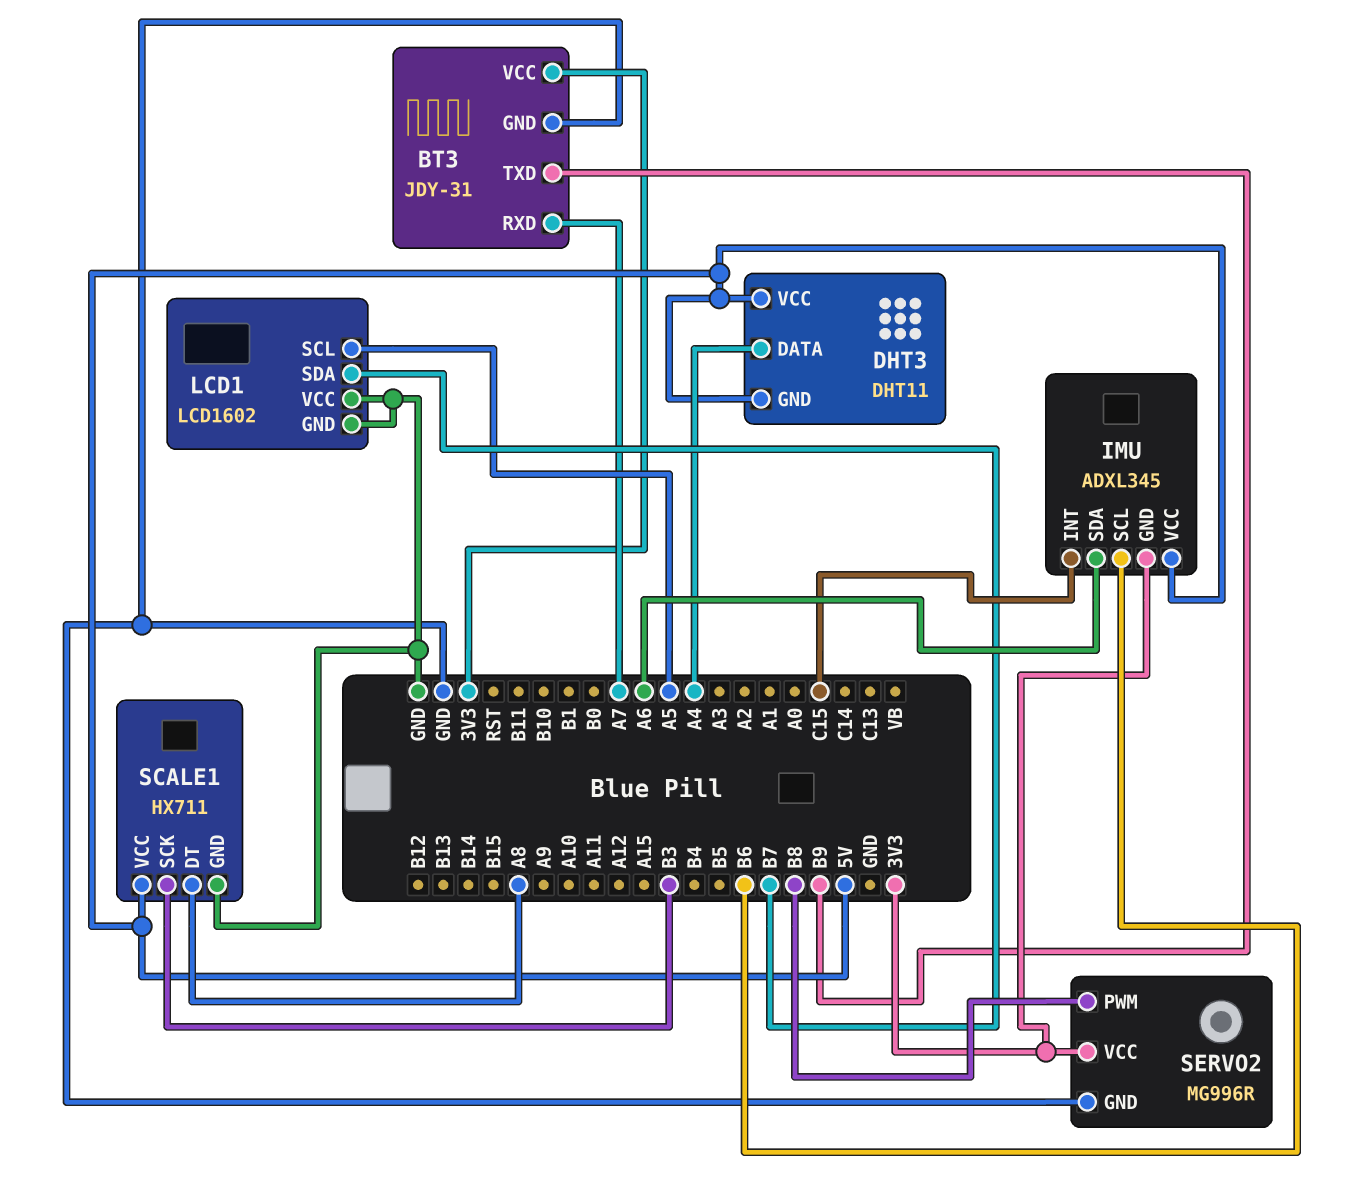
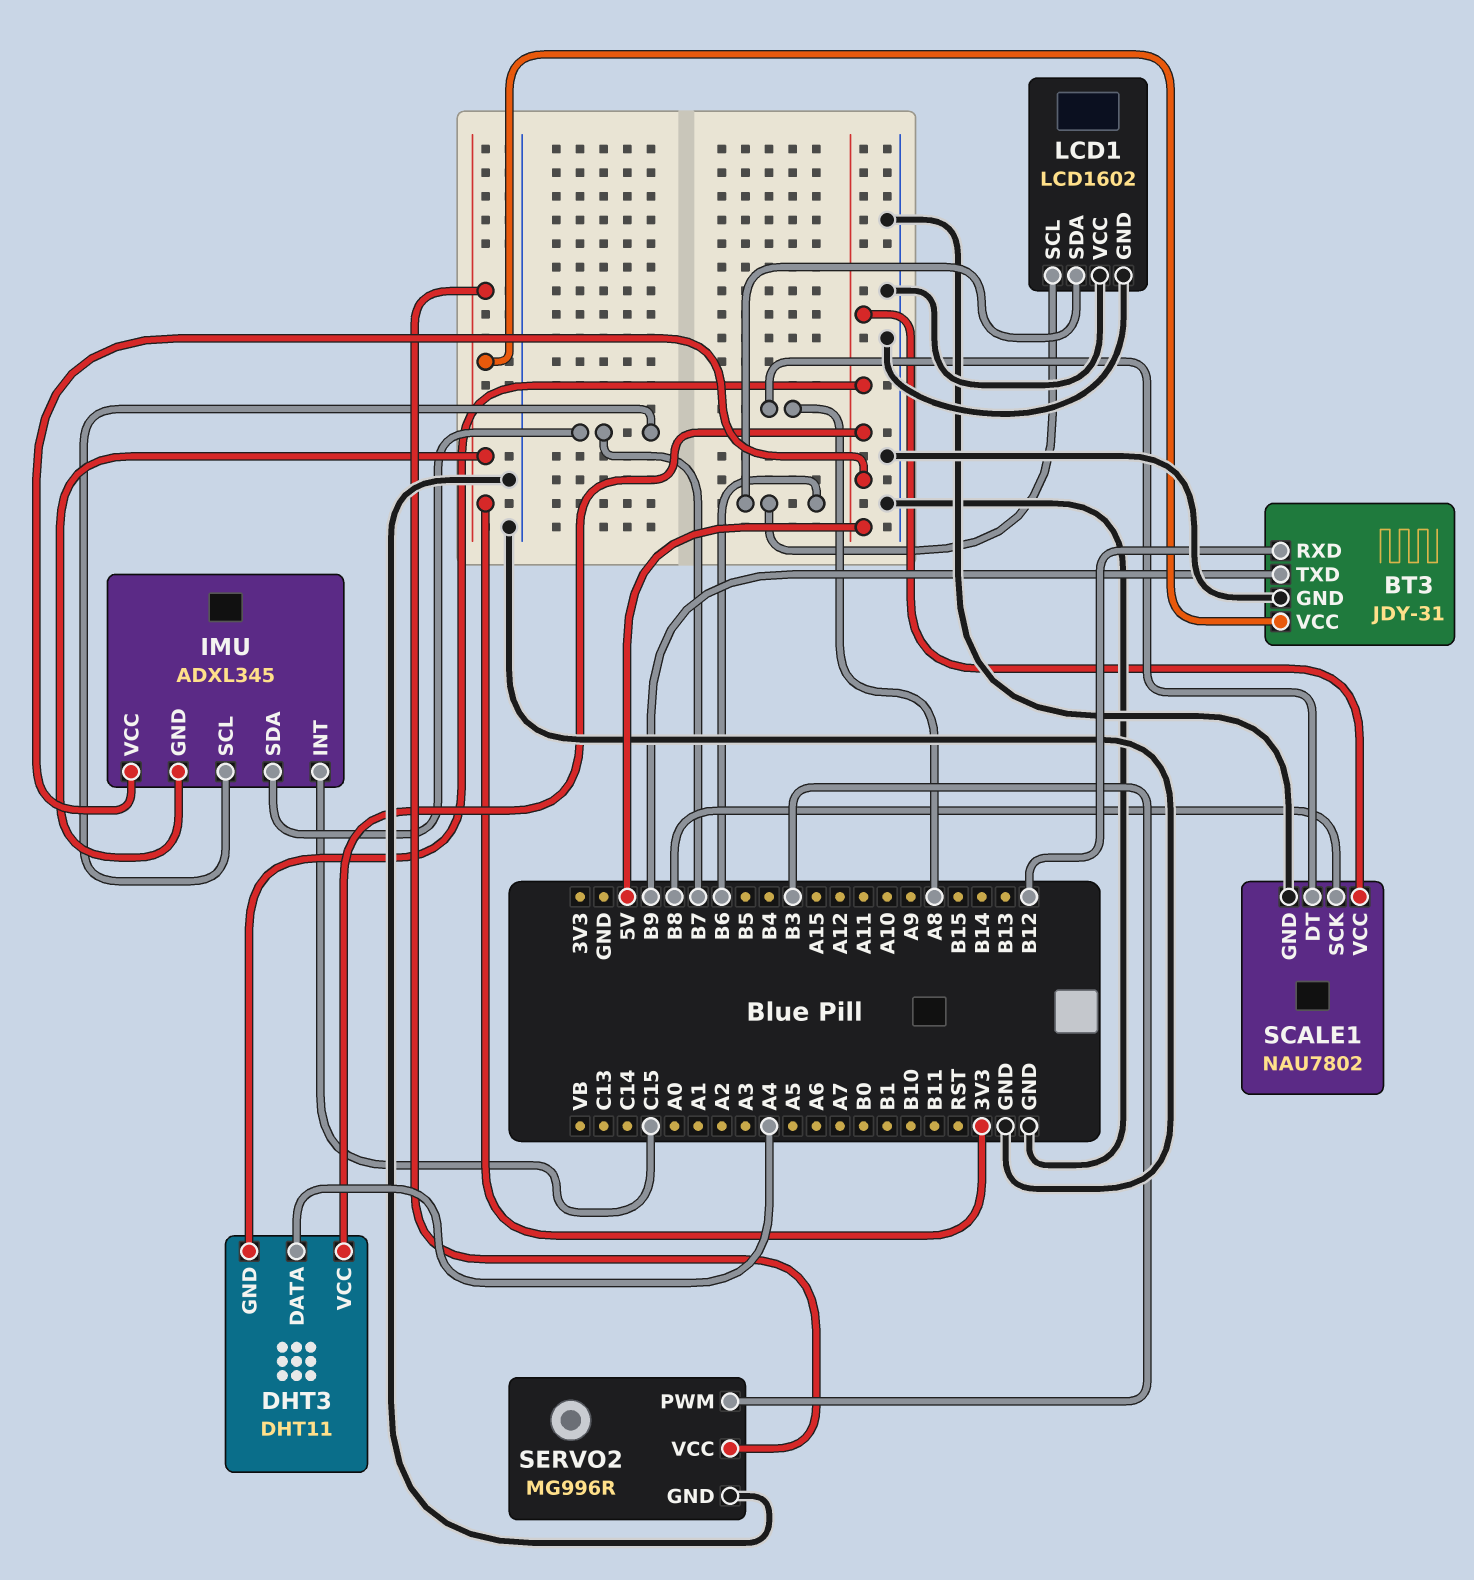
BT3 pin RXD: A7 -> B12
IMU pin SCL: B6 -> B7
IMU pin SDA: A6 -> B7
LCD1 pin SCL: A5 -> B6
LCD1 pin SDA: B7 -> B6
SCALE1: HX711 -> NAU7802
SCALE1 pin SCK: B3 -> B8
SERVO2 pin PWM: B8 -> B3

